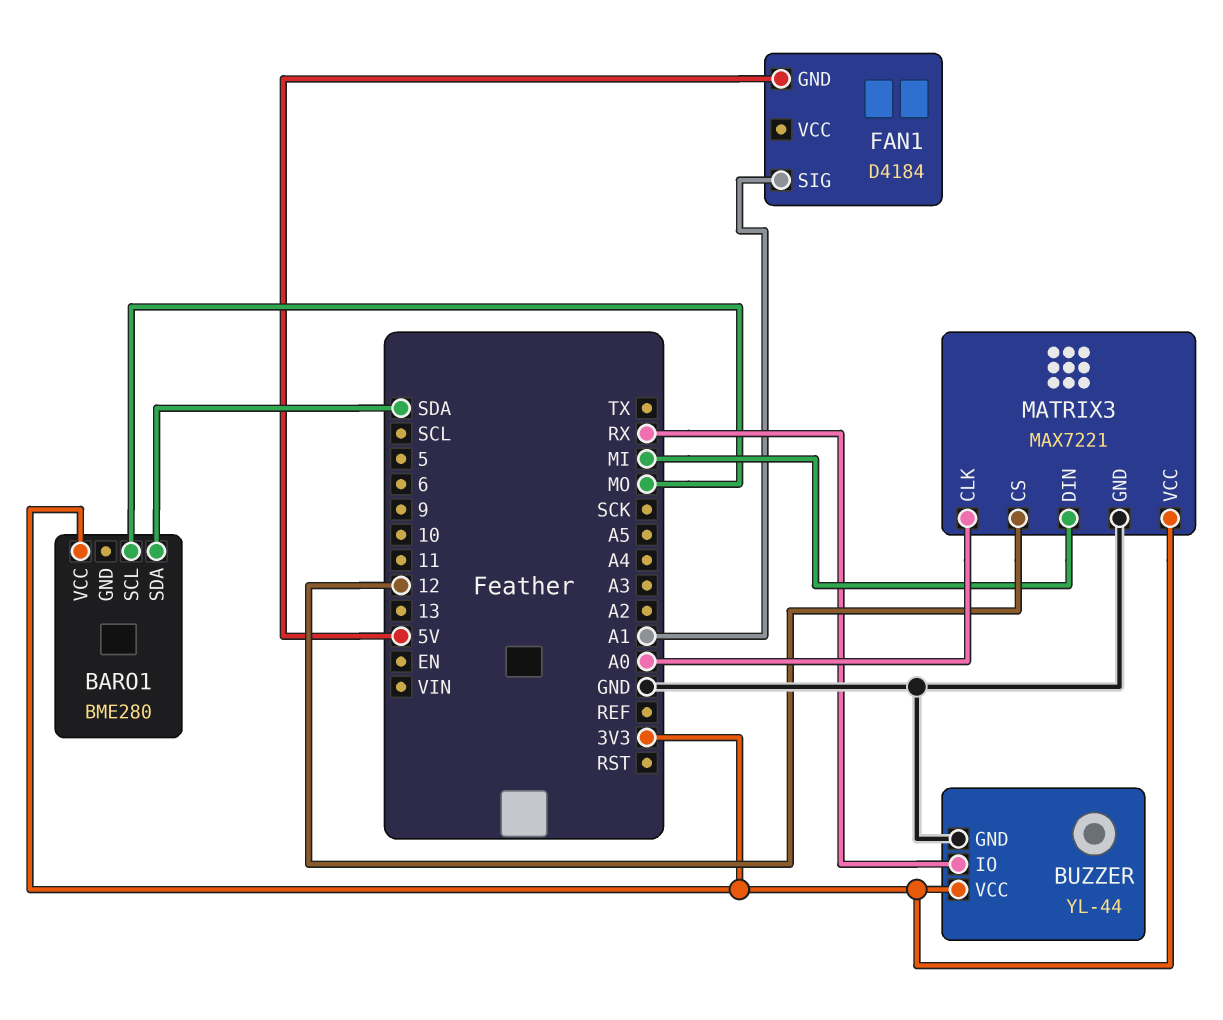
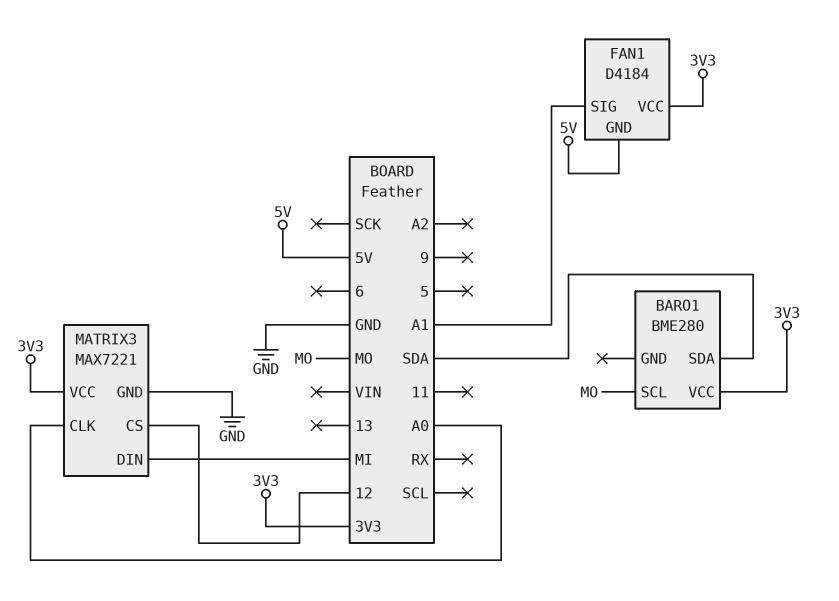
BUZZER: YL-44 -> none
BUZZER pin GND: GND -> none
BUZZER pin IO: RX -> none
BUZZER pin VCC: 3V3 -> none
FAN1 pin VCC: none -> 3V3

